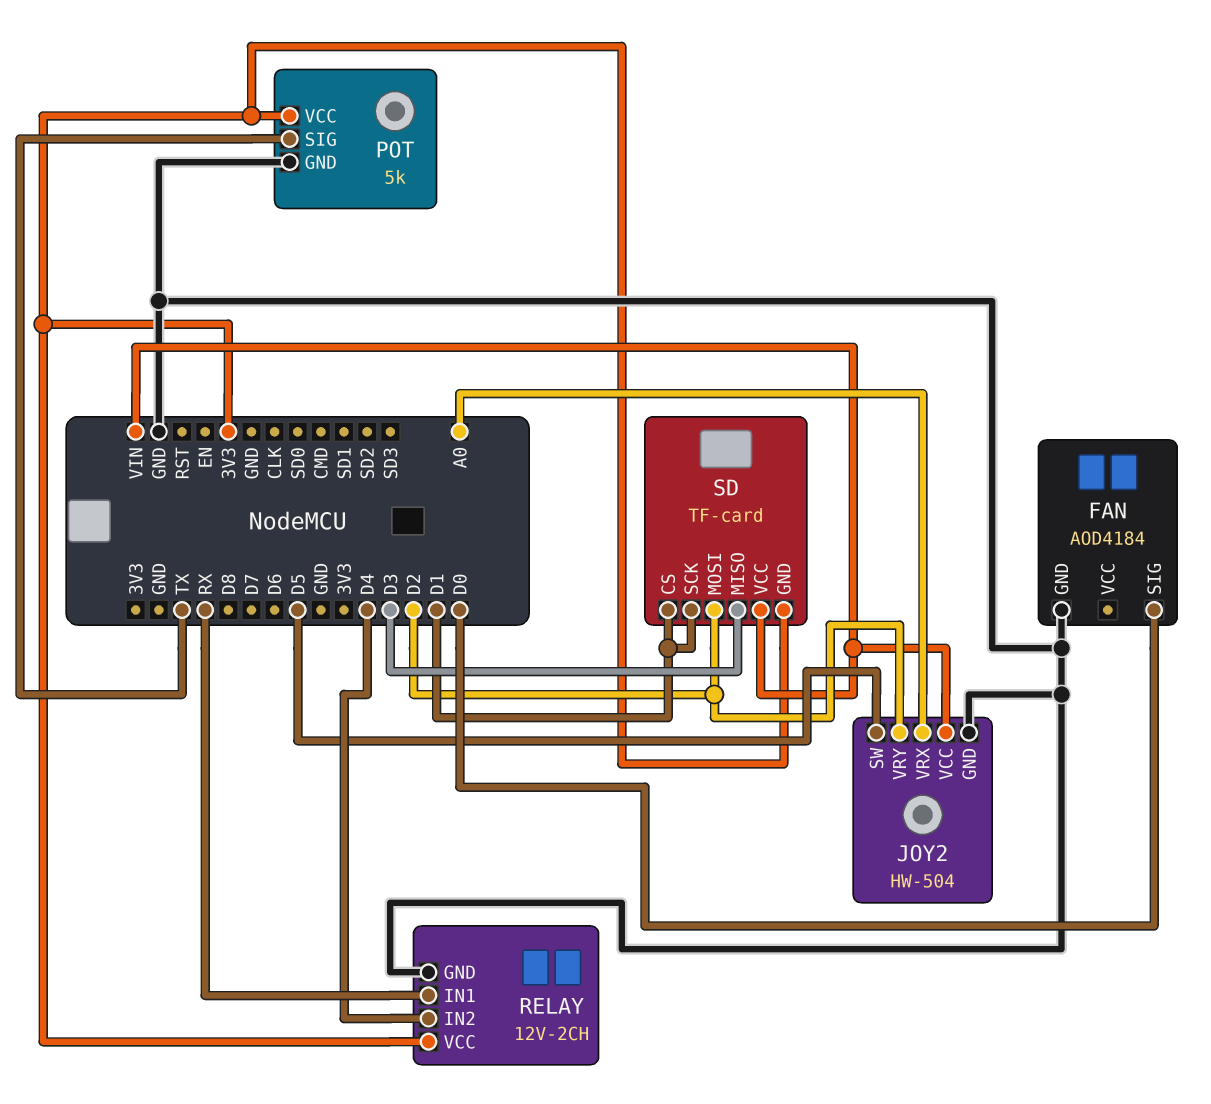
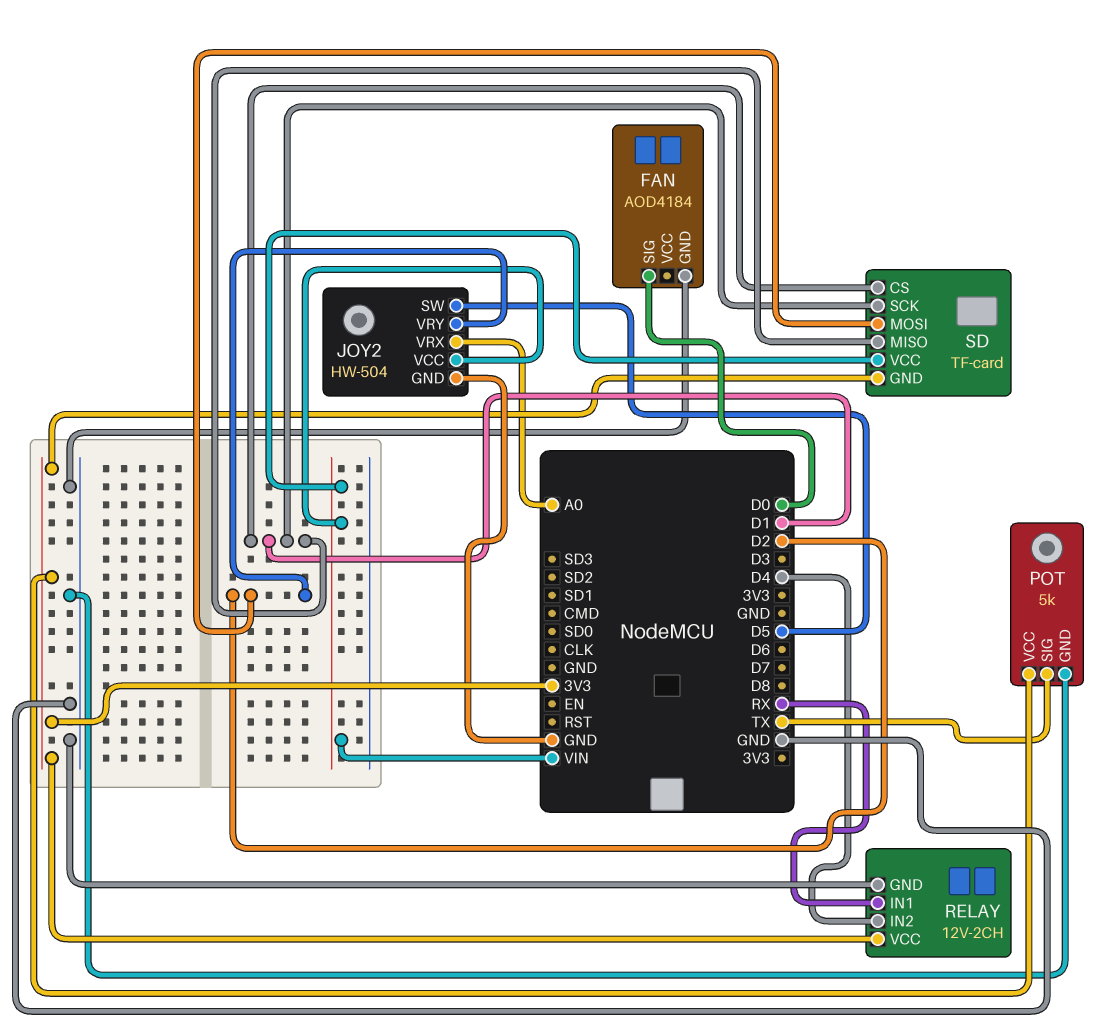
SD pin MISO: D3 -> D1

